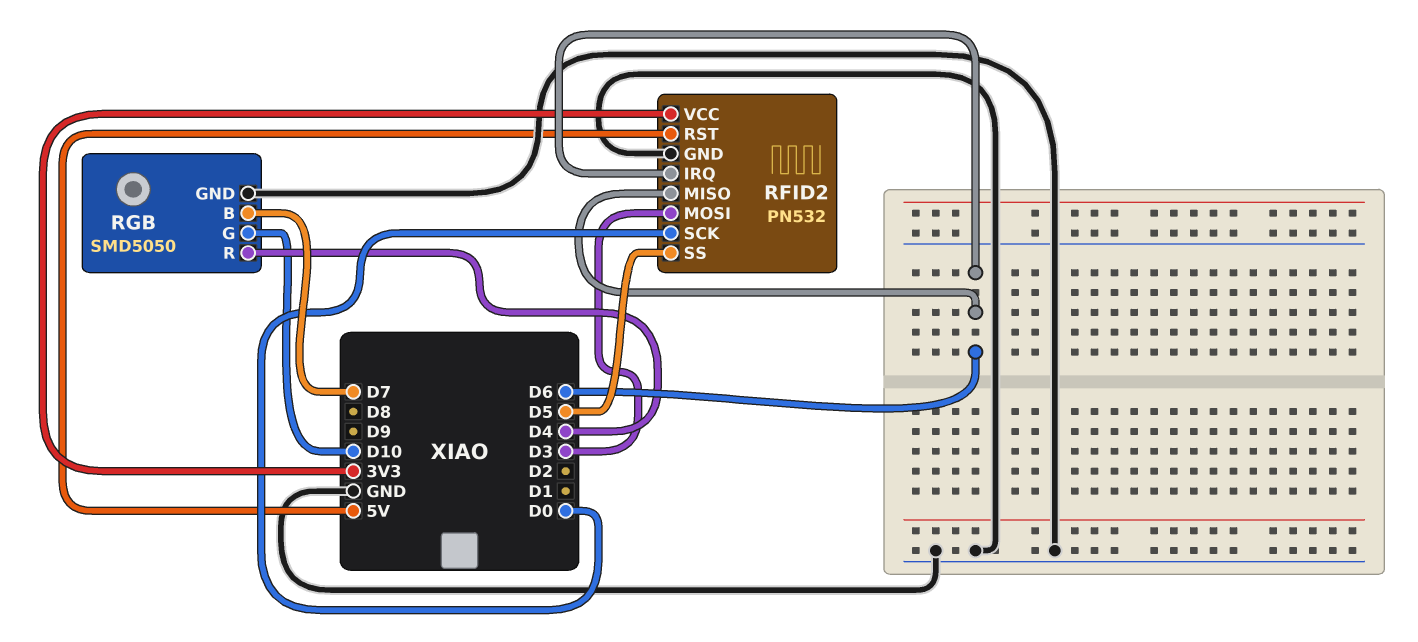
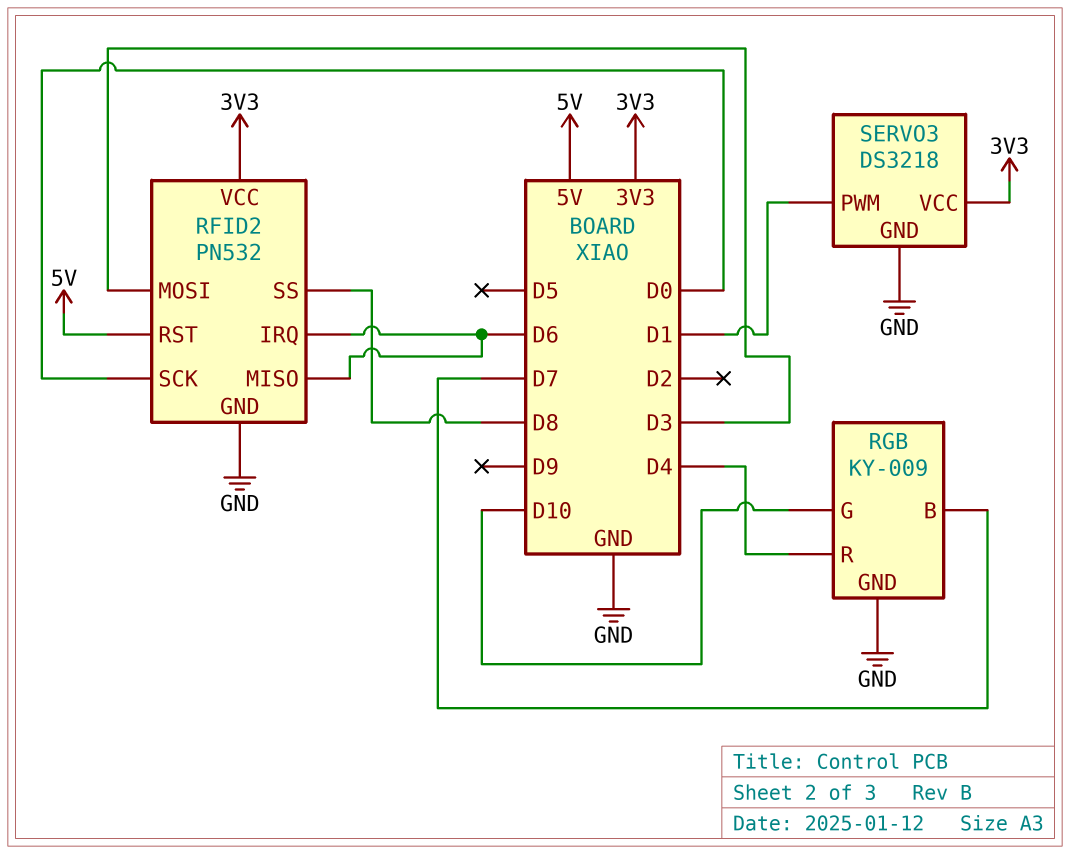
RFID2 pin SS: D5 -> D8
RGB: SMD5050 -> KY-009
SERVO3: none -> DS3218
SERVO3 pin GND: none -> GND
SERVO3 pin PWM: none -> D1
SERVO3 pin VCC: none -> 3V3

